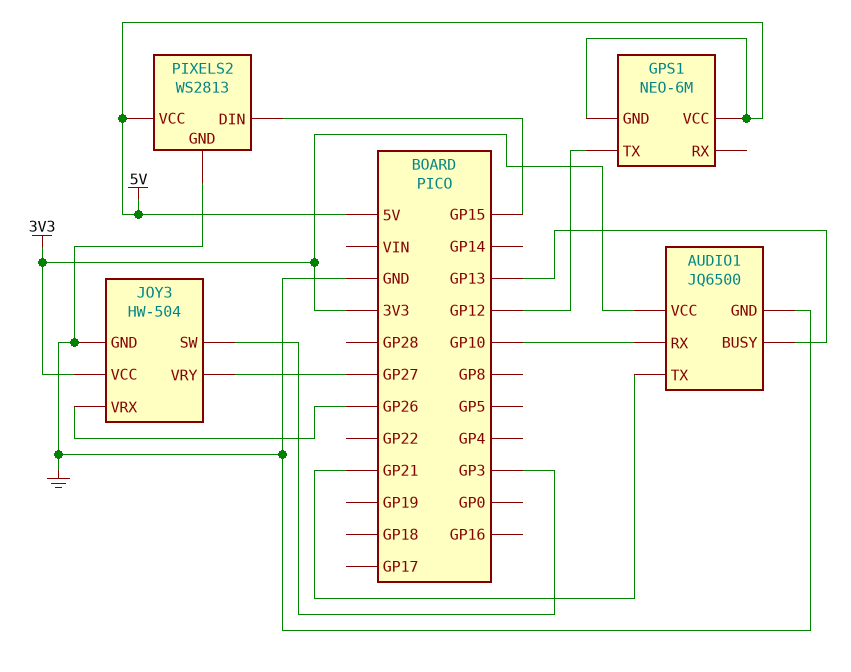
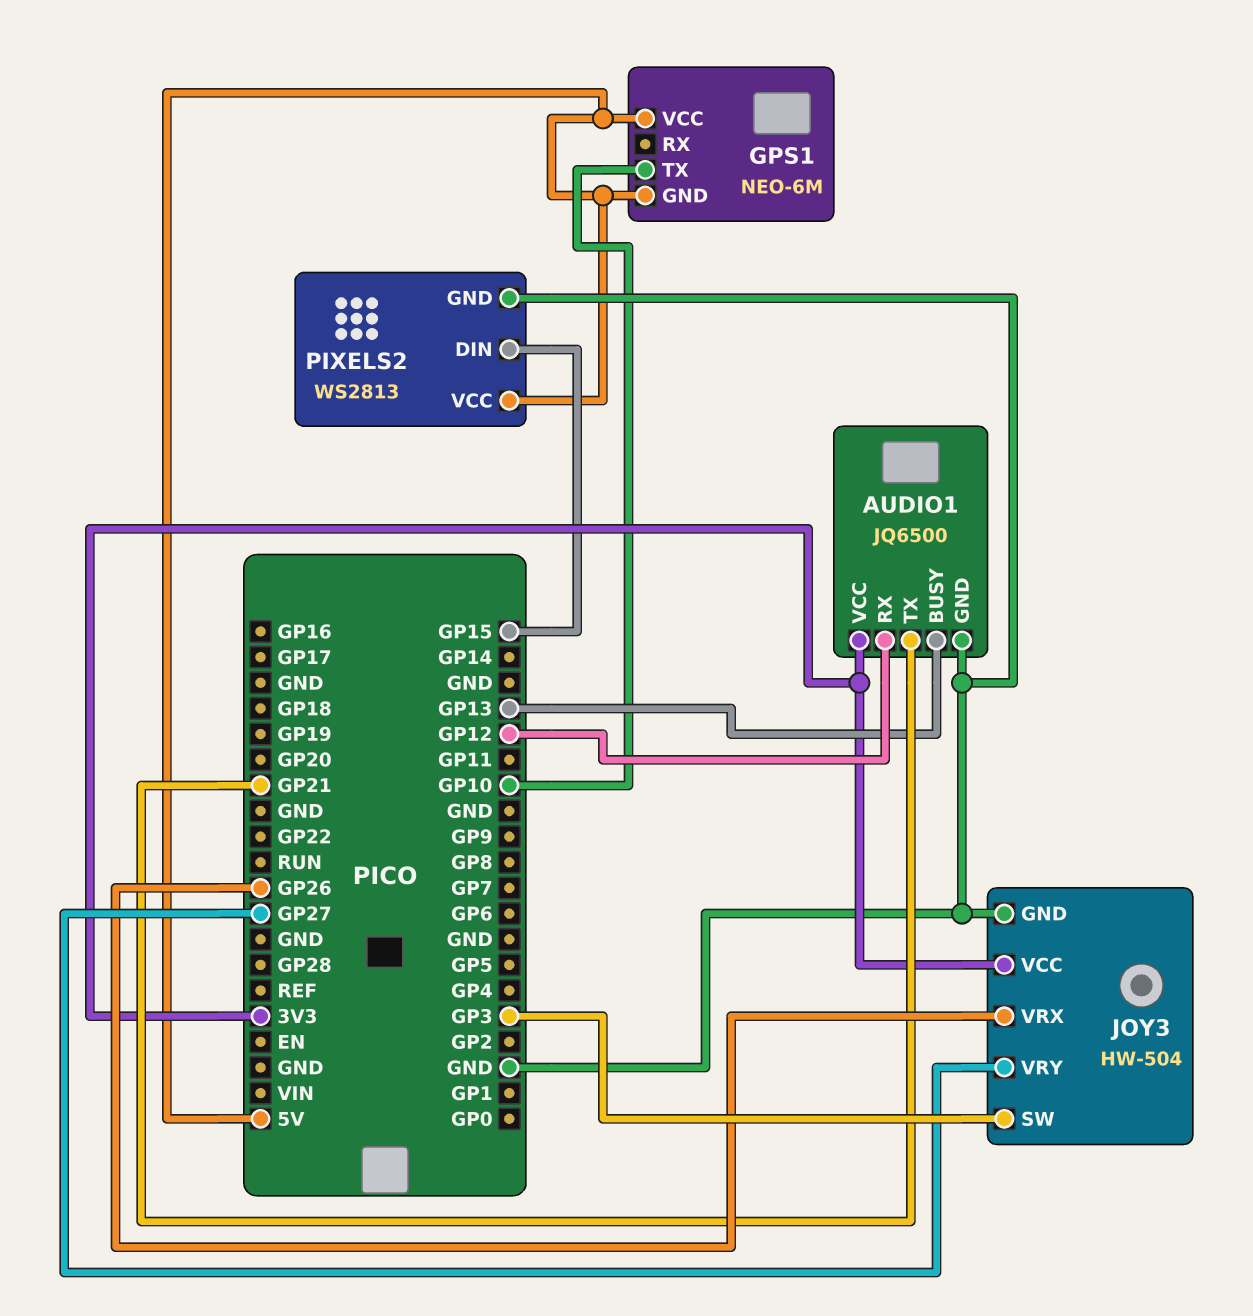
AUDIO1 pin RX: GP10 -> GP12
GPS1 pin TX: GP12 -> GP10

